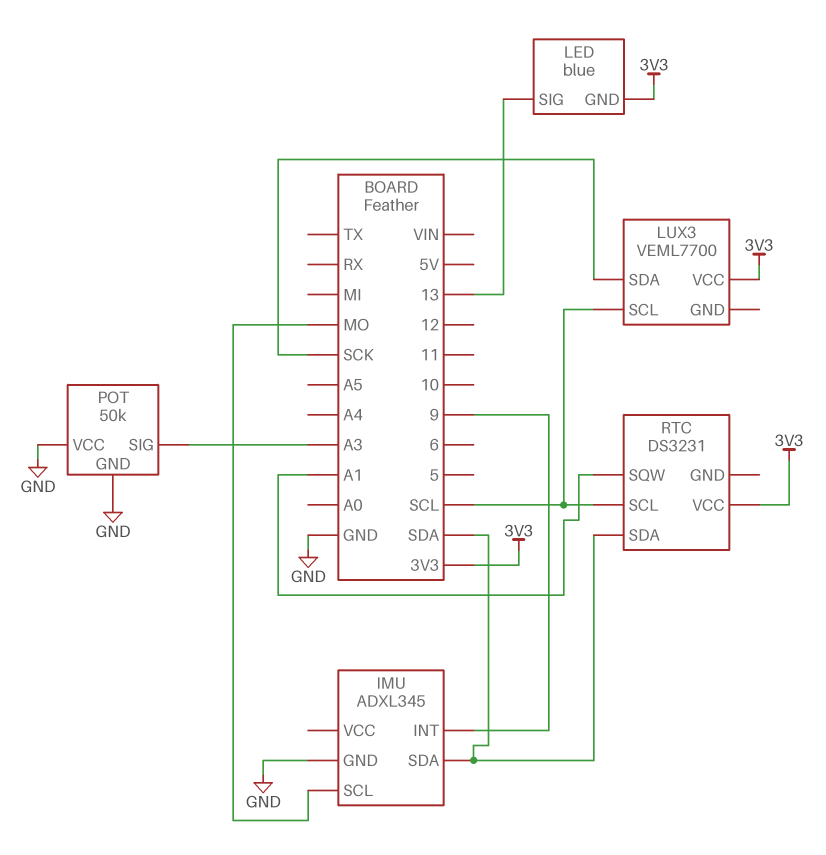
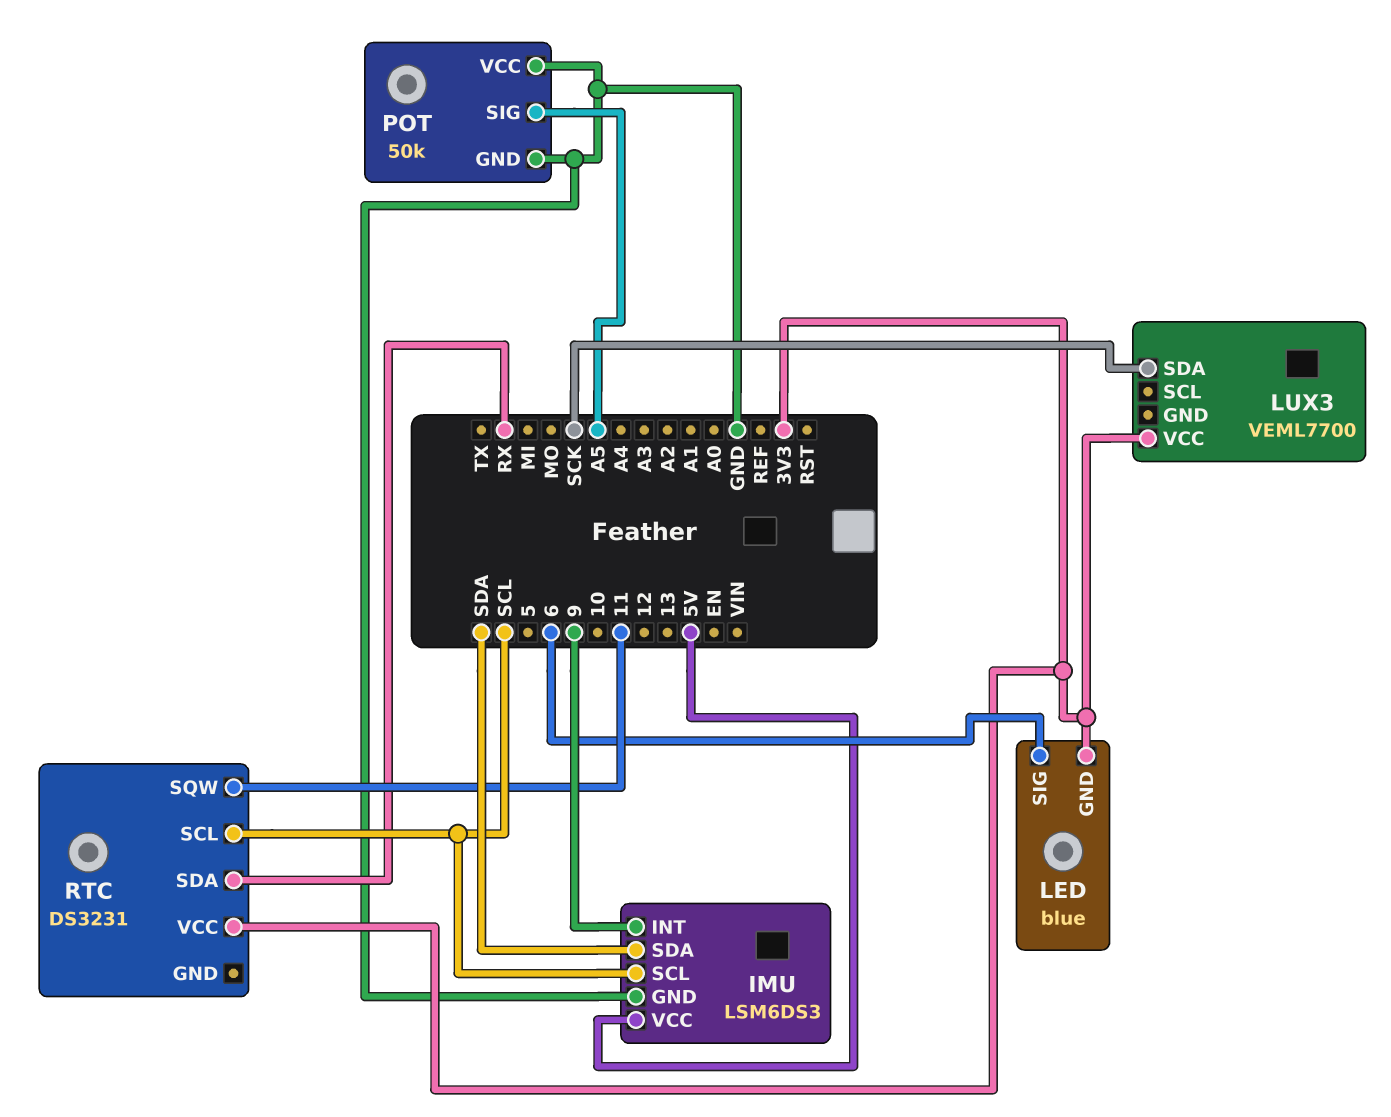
IMU: ADXL345 -> LSM6DS3
IMU pin SCL: MO -> SCL
IMU pin VCC: none -> 5V
LED pin SIG: 13 -> 6
LUX3 pin SCL: SCL -> none
POT pin SIG: A3 -> A5
RTC pin SDA: SDA -> RX
RTC pin SQW: A1 -> 11

